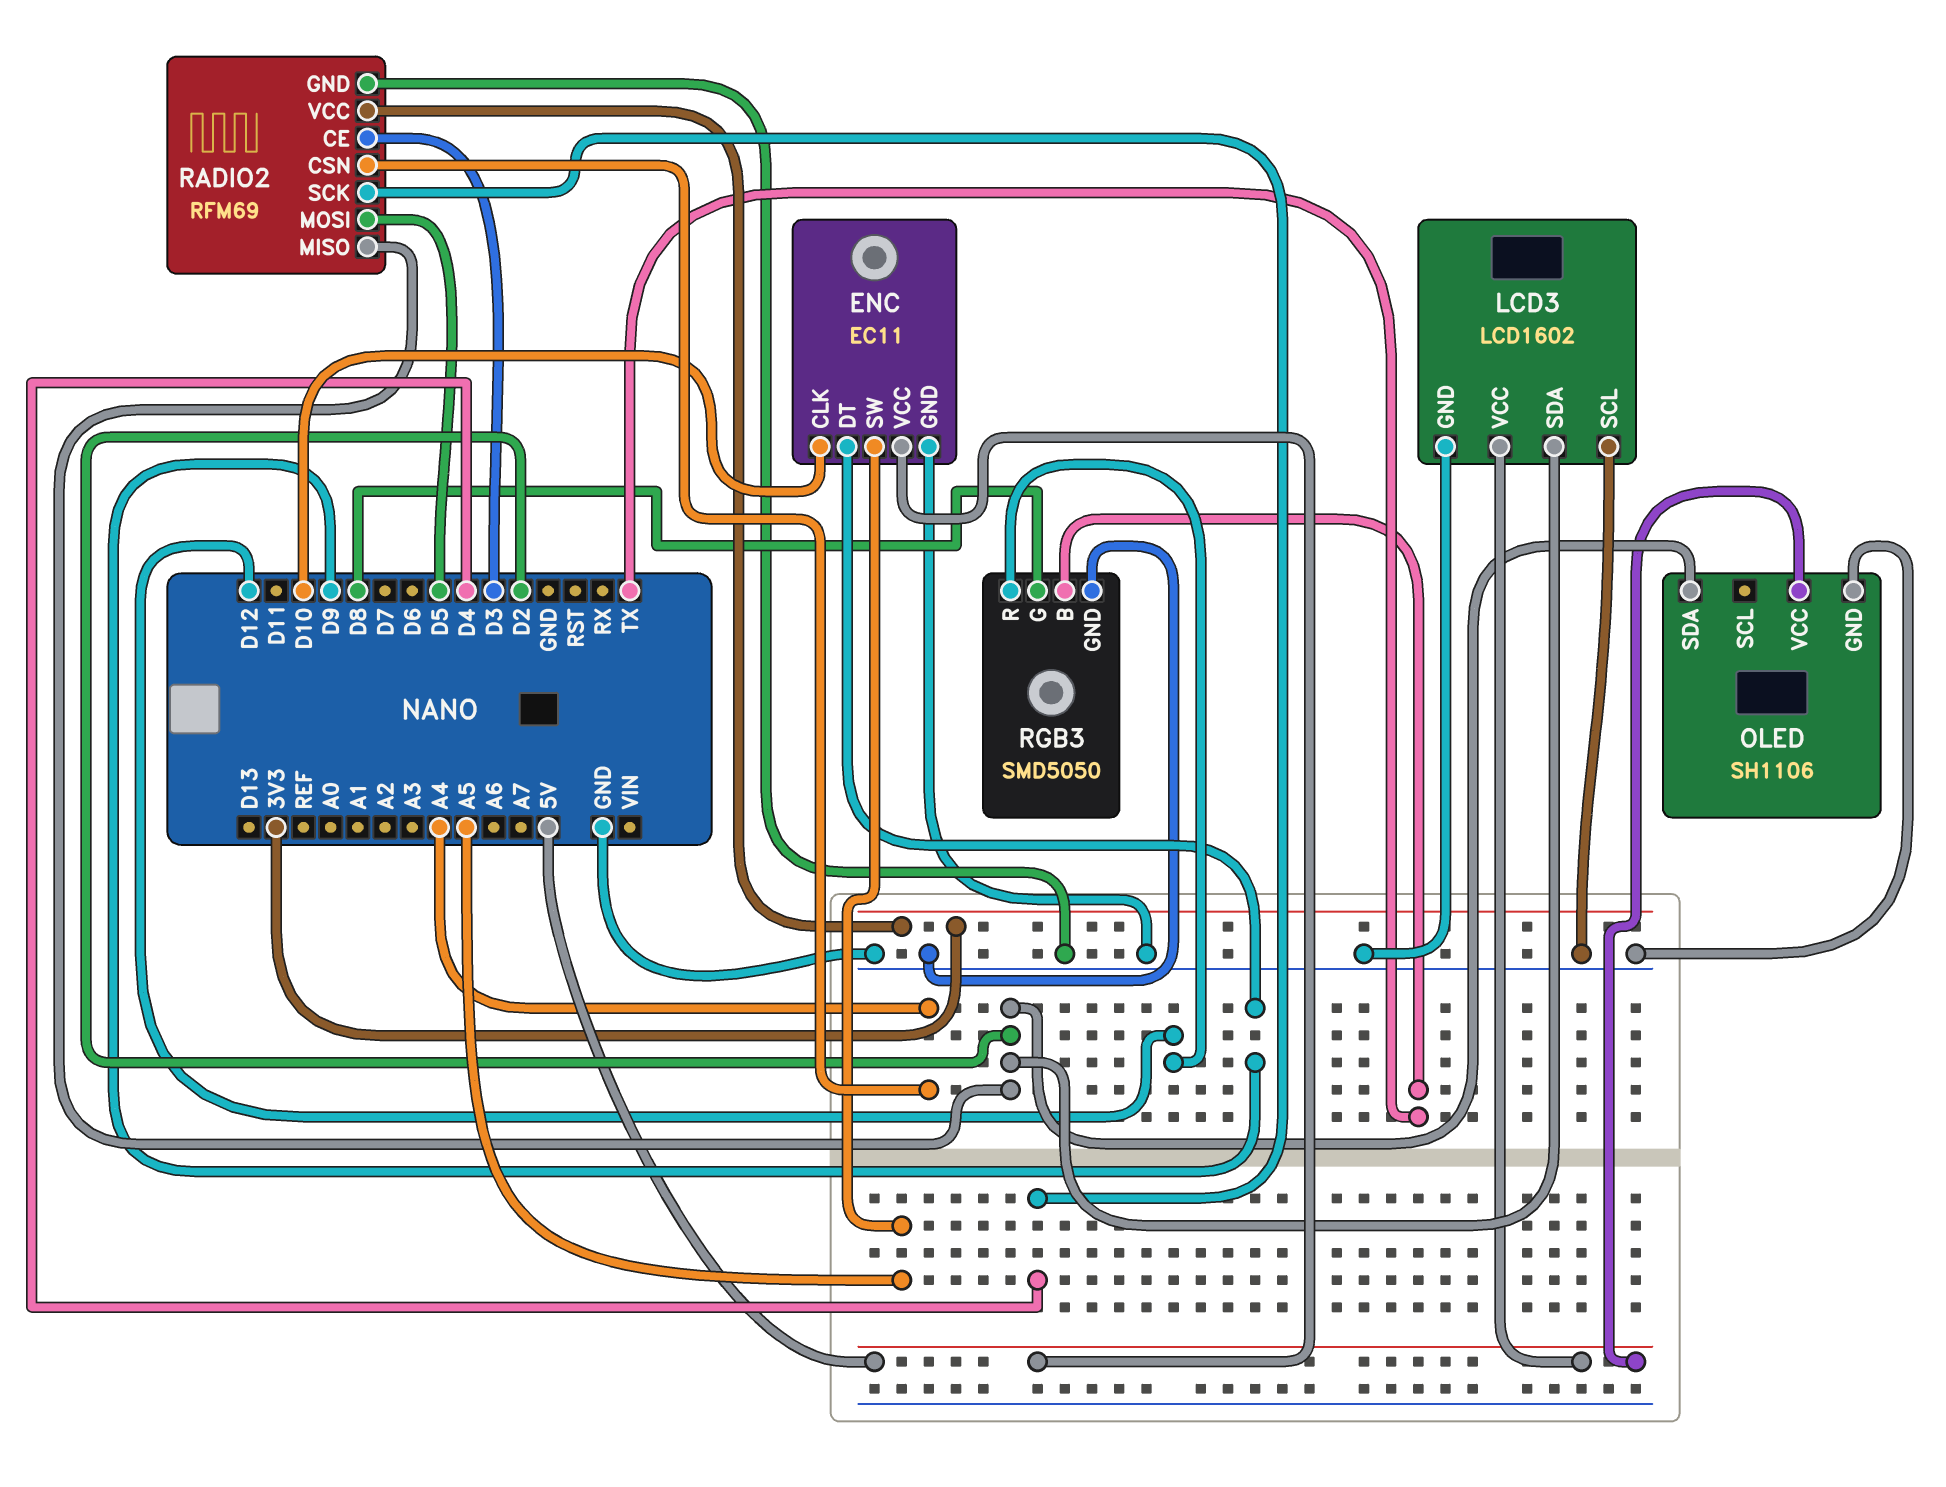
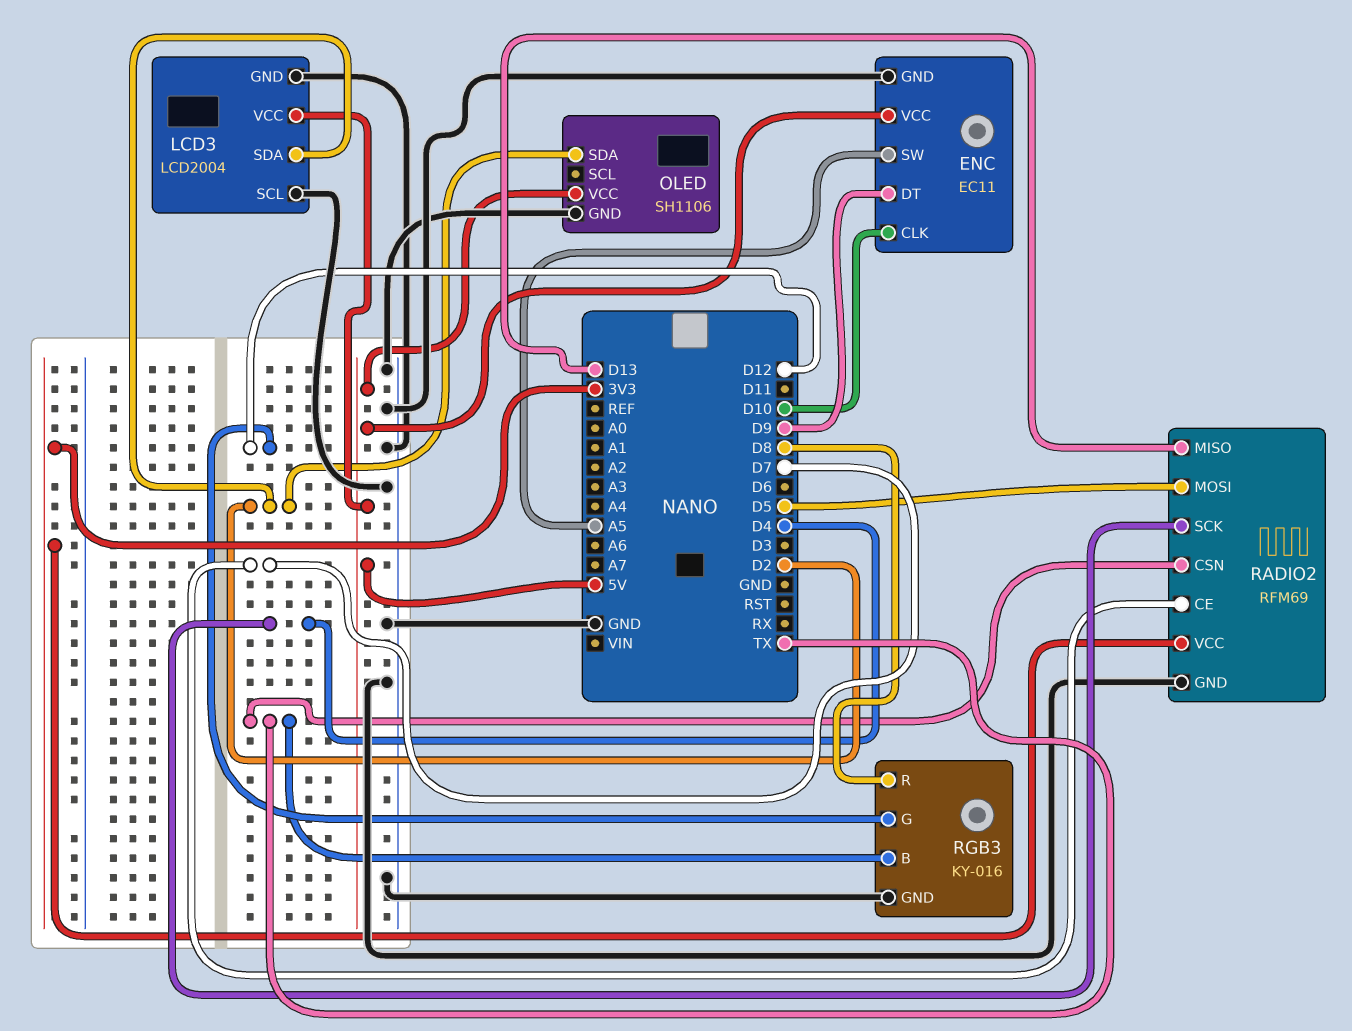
LCD3: LCD1602 -> LCD2004
RADIO2 pin CE: D3 -> D7
RADIO2 pin CSN: A4 -> TX
RADIO2 pin MISO: D2 -> D13
RGB3: SMD5050 -> KY-016
RGB3 pin G: D8 -> D12
RGB3 pin R: D12 -> D8

